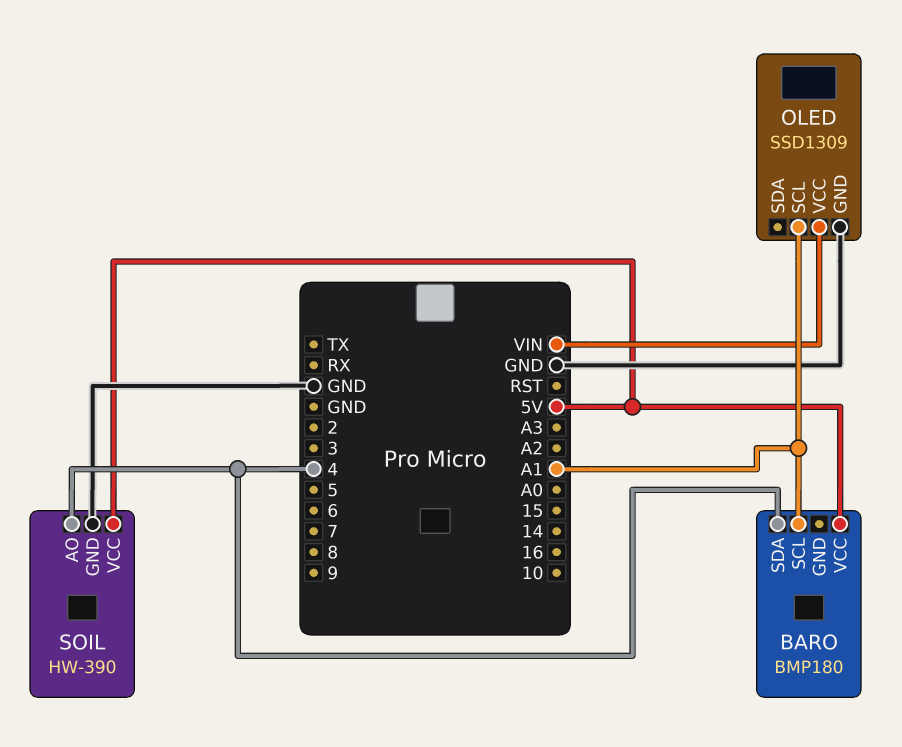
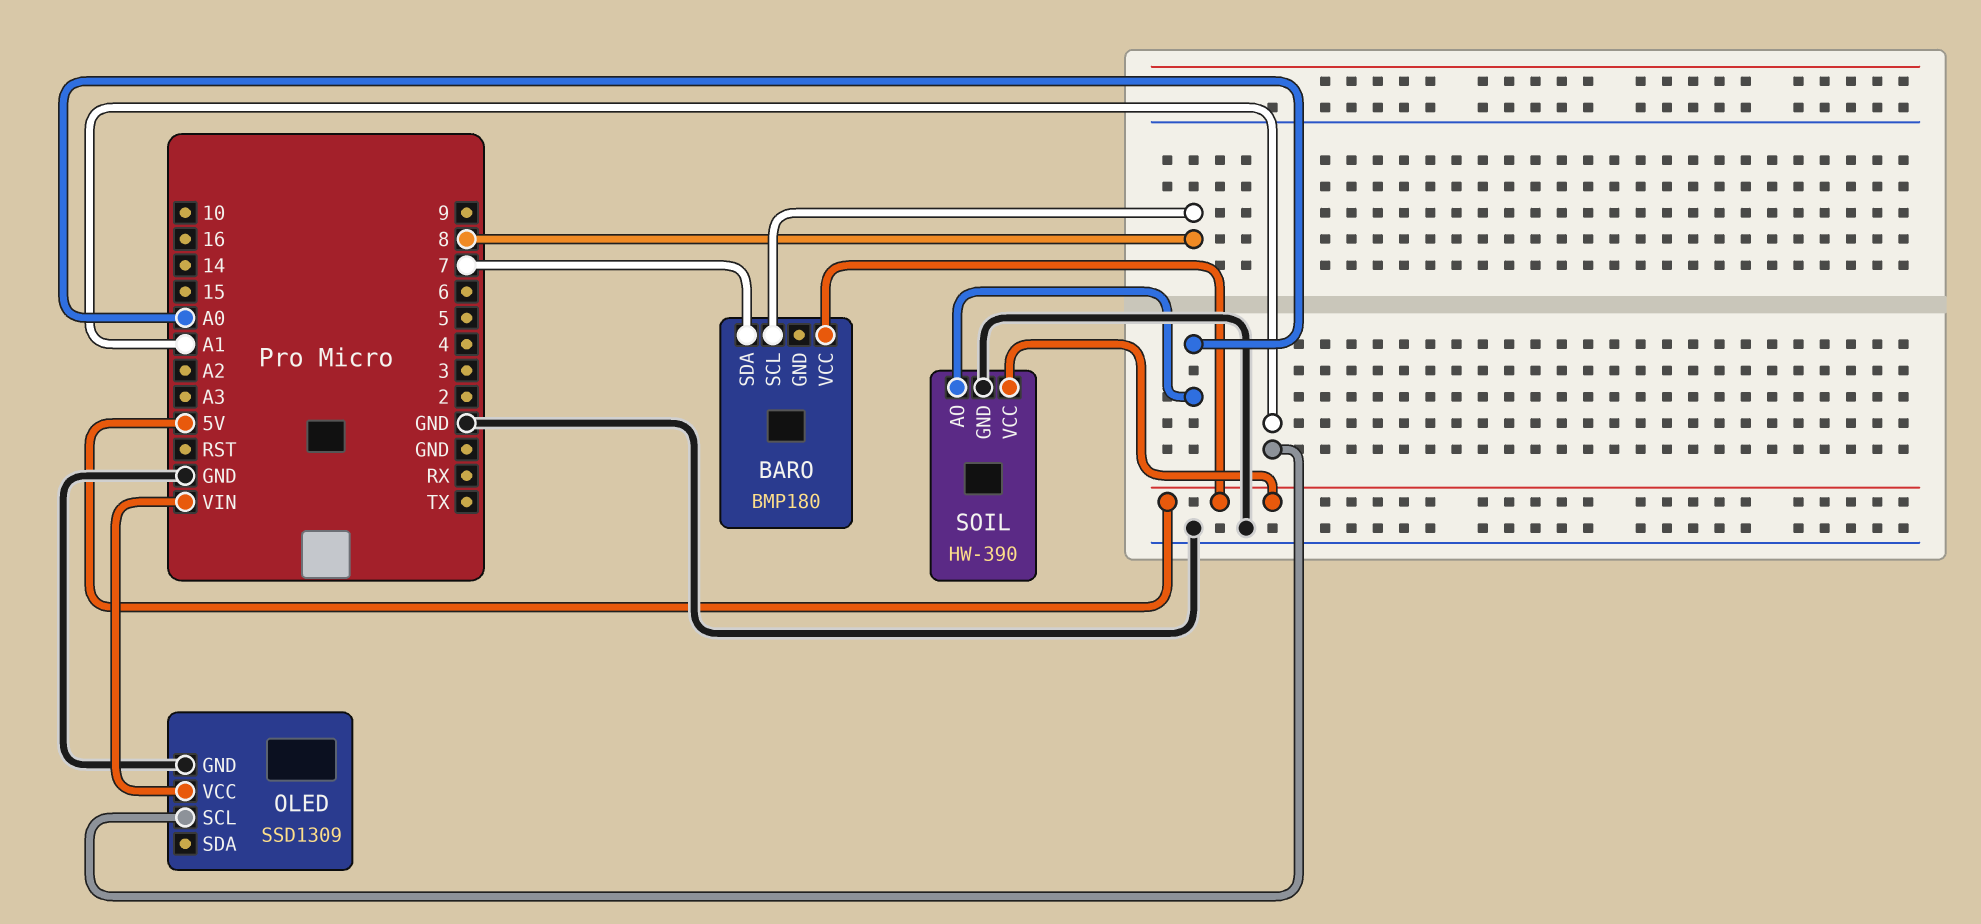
BARO pin SCL: A1 -> 8
BARO pin SDA: 4 -> 7
SOIL pin AO: 4 -> A0

